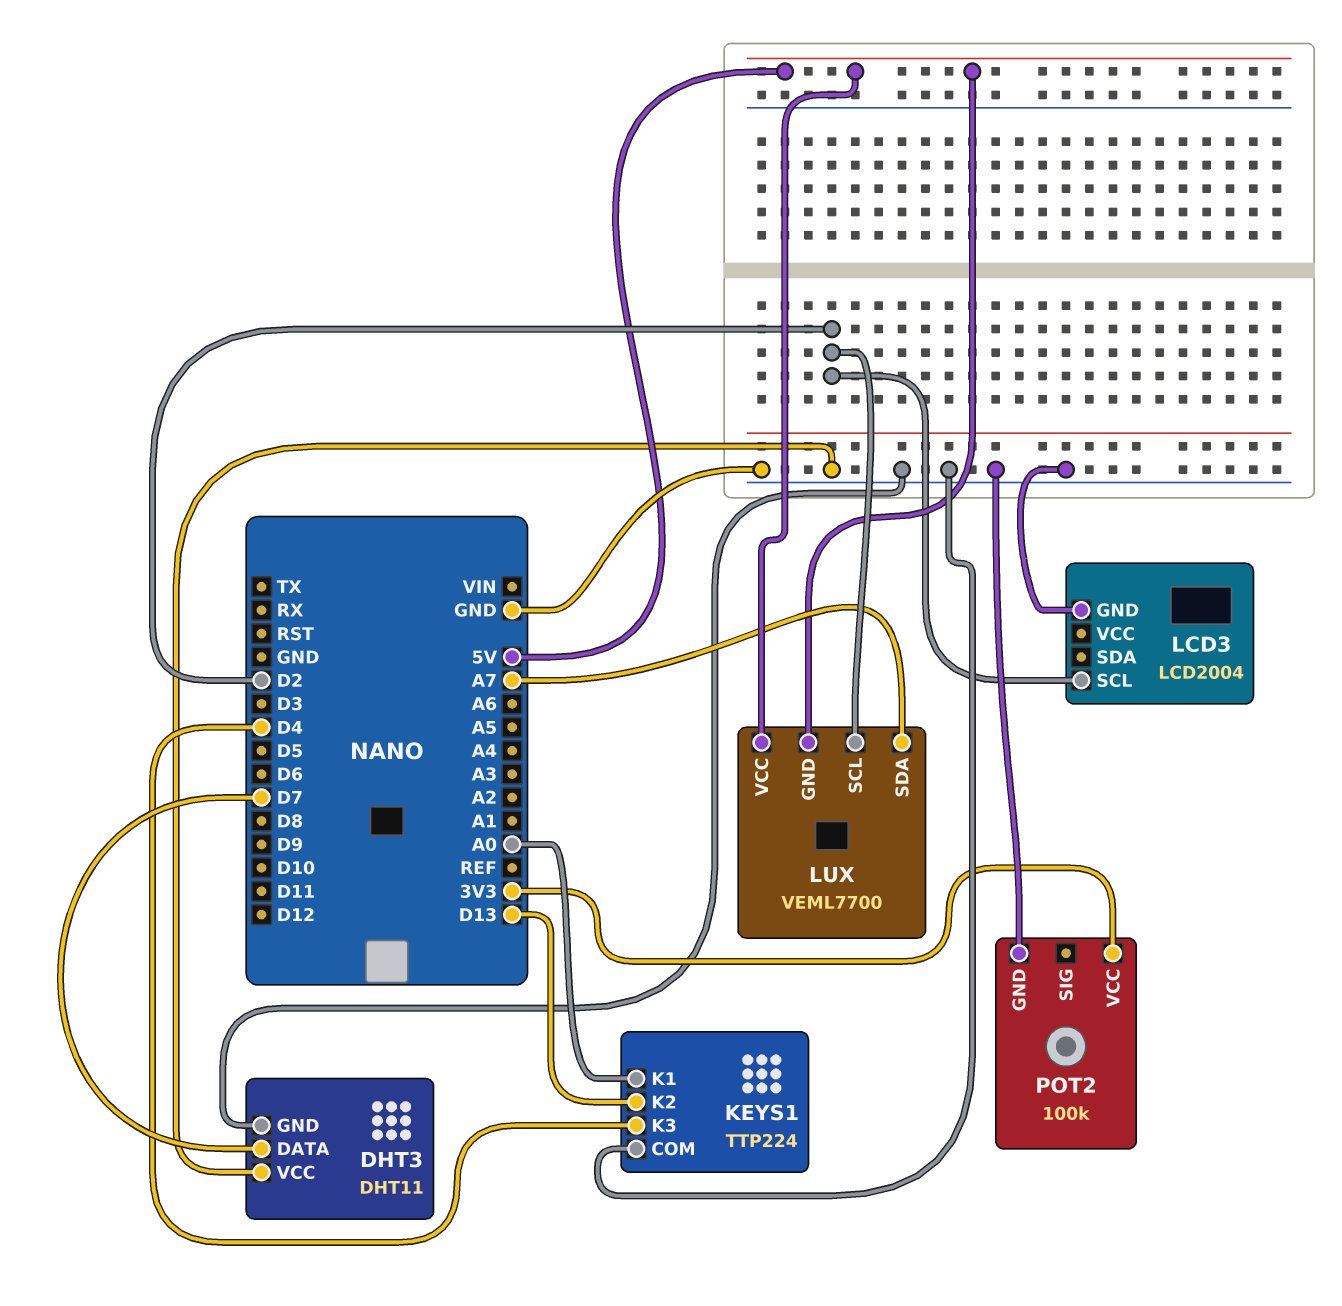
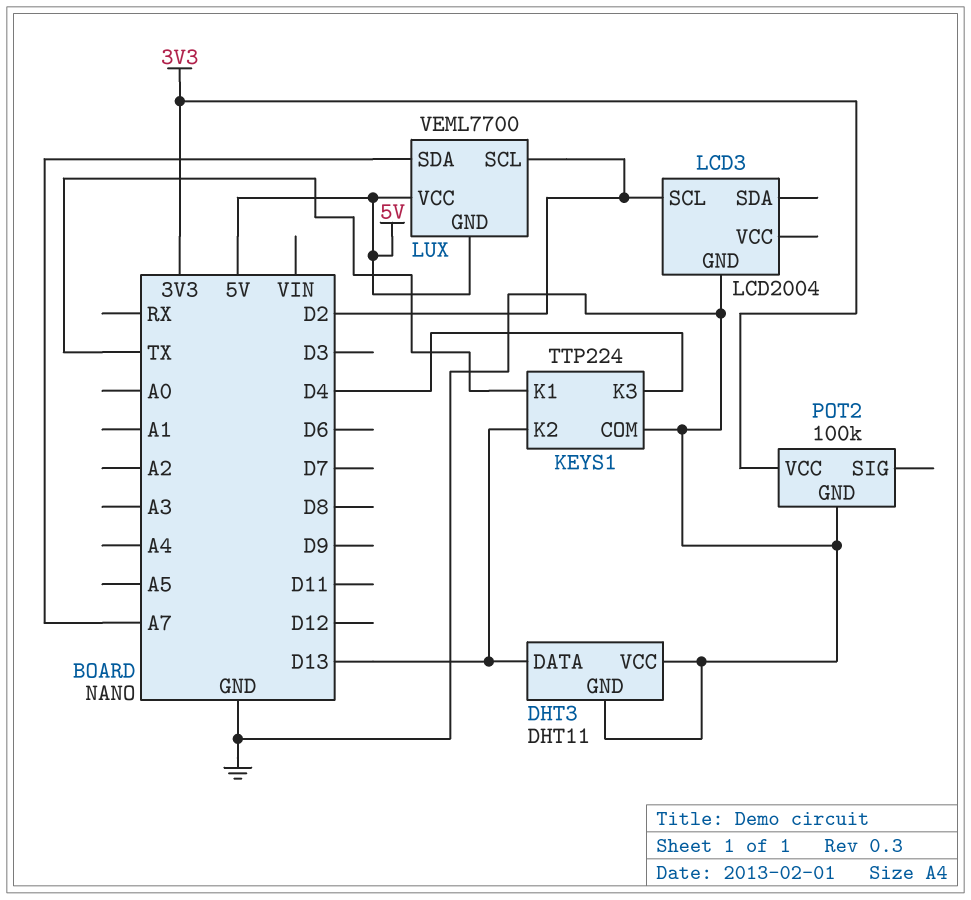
DHT3 pin DATA: D7 -> D13
KEYS1 pin K1: A0 -> TX

